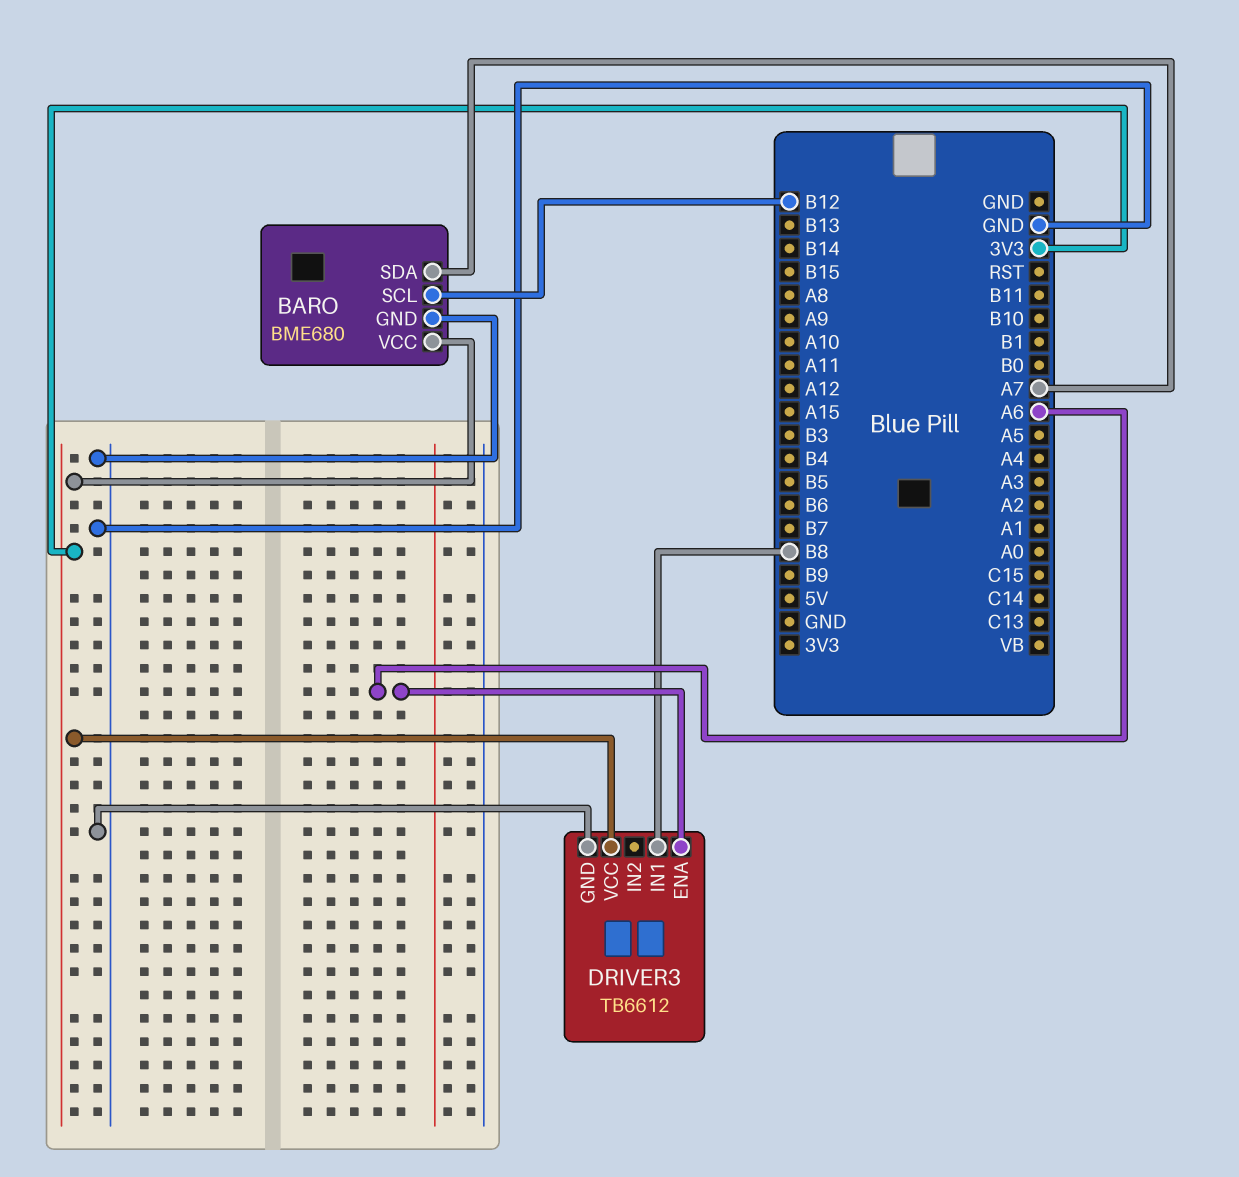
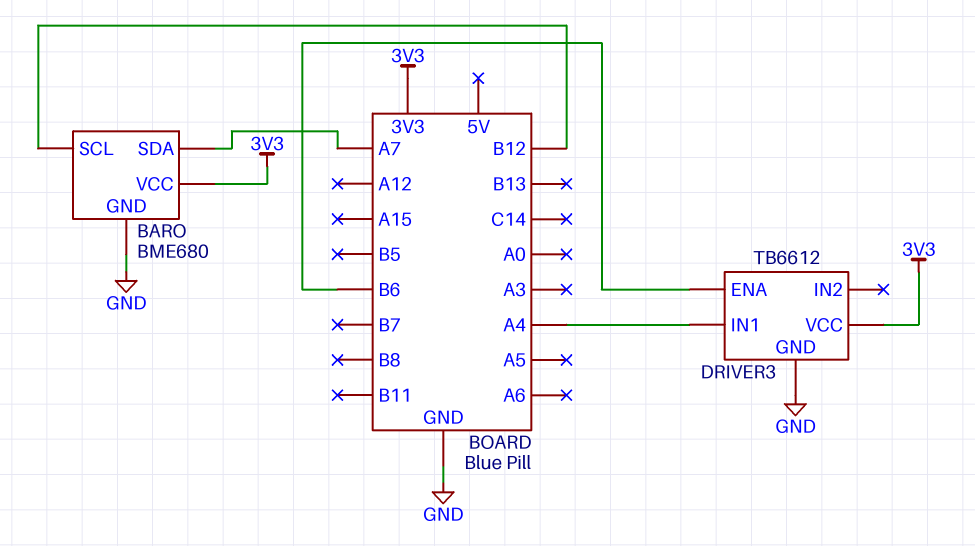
DRIVER3 pin ENA: A6 -> B6
DRIVER3 pin IN1: B8 -> A4

